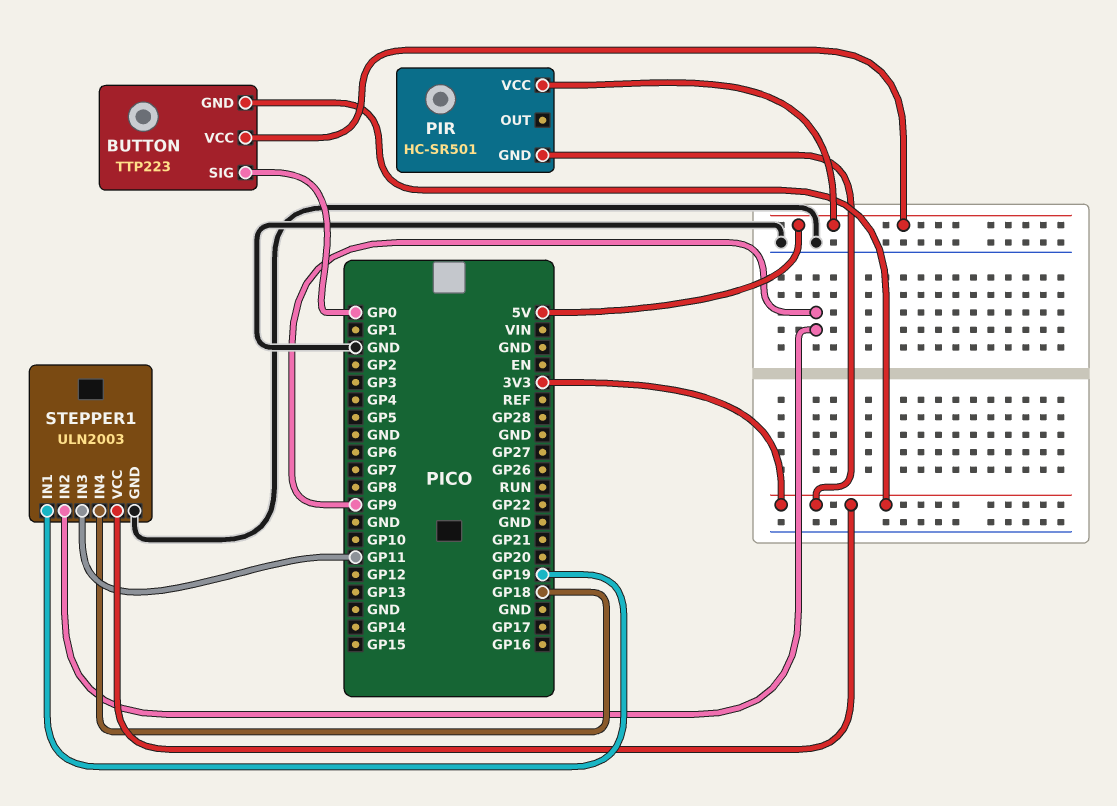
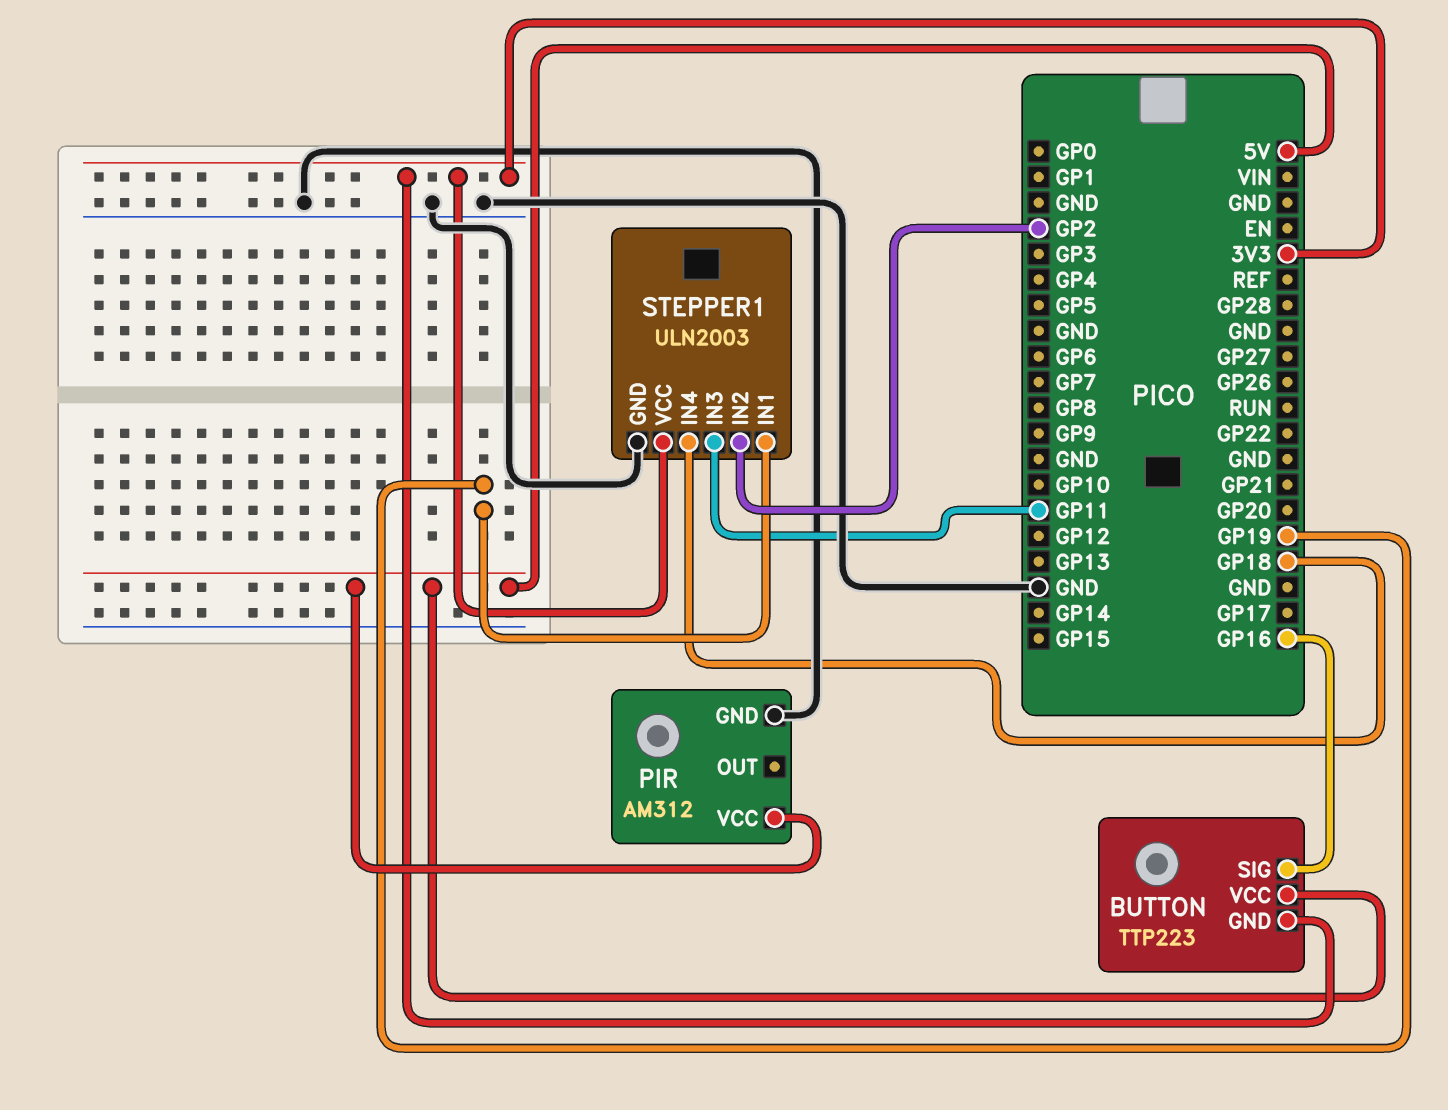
BUTTON pin SIG: GP0 -> GP16
PIR: HC-SR501 -> AM312
PIR pin GND: 3V3 -> GND
STEPPER1 pin IN2: GP9 -> GP2

